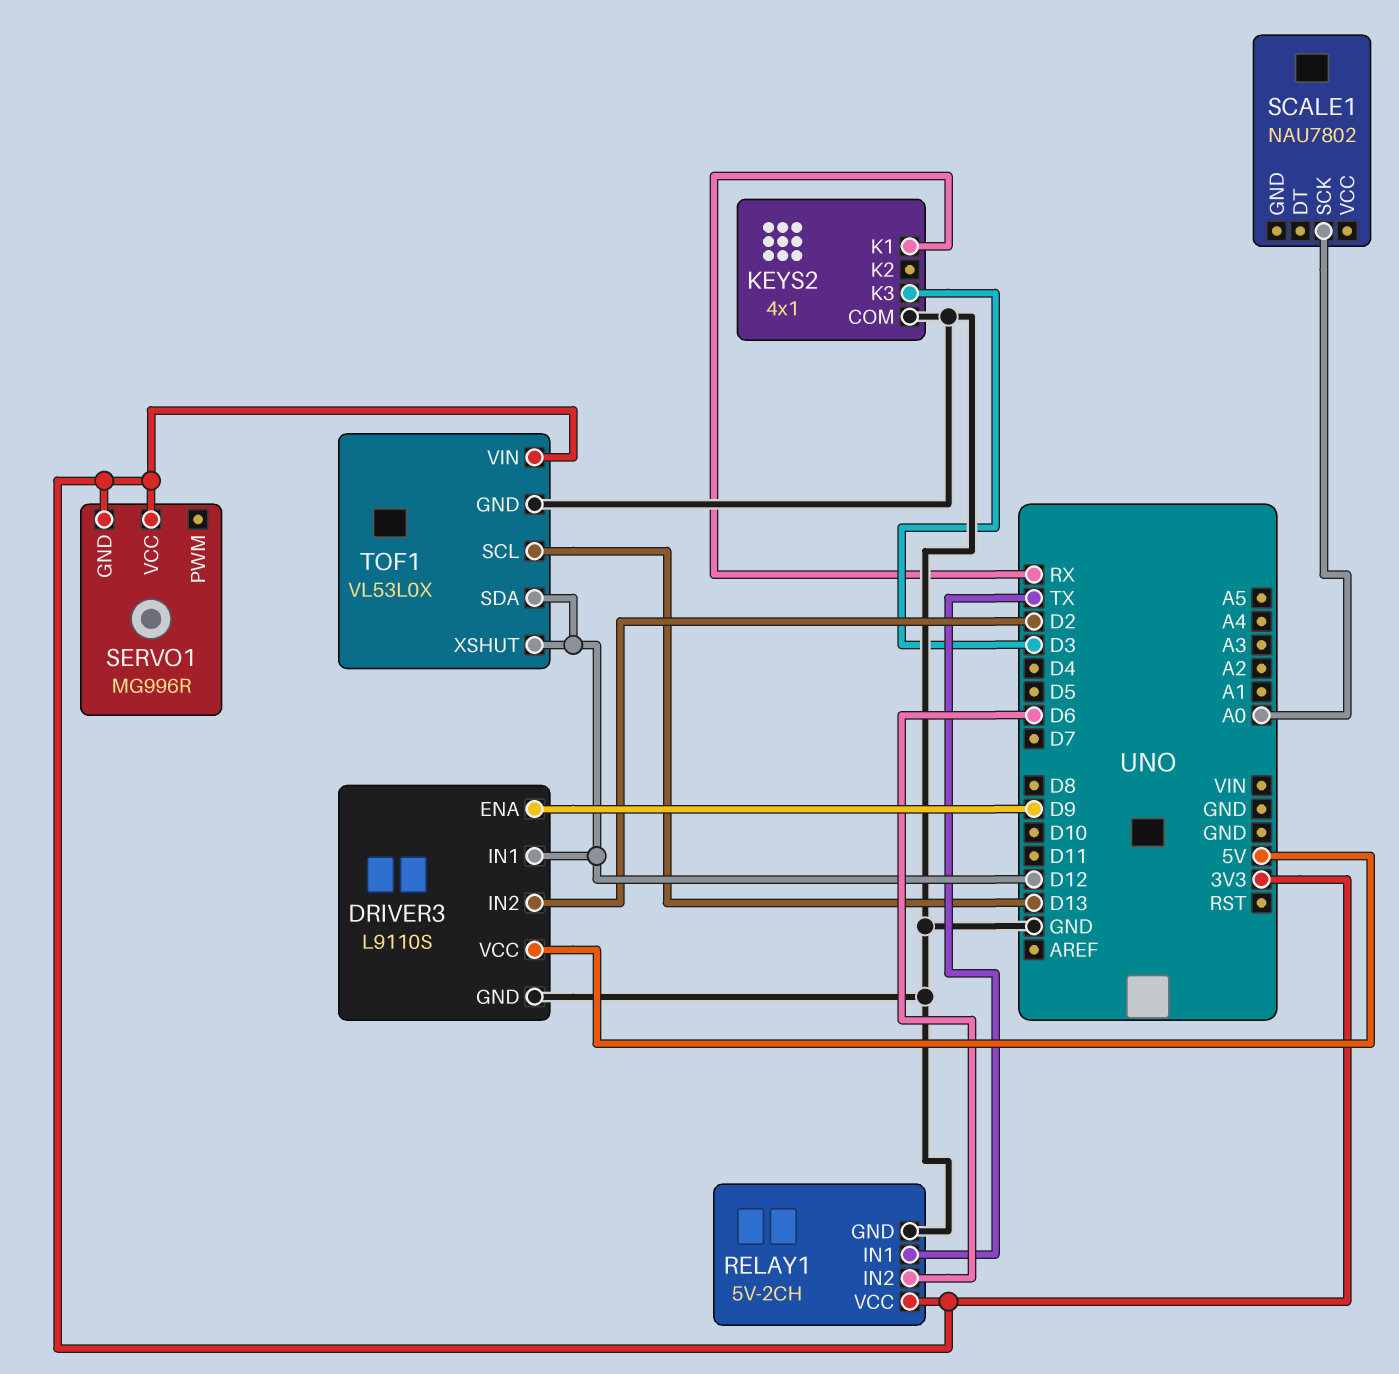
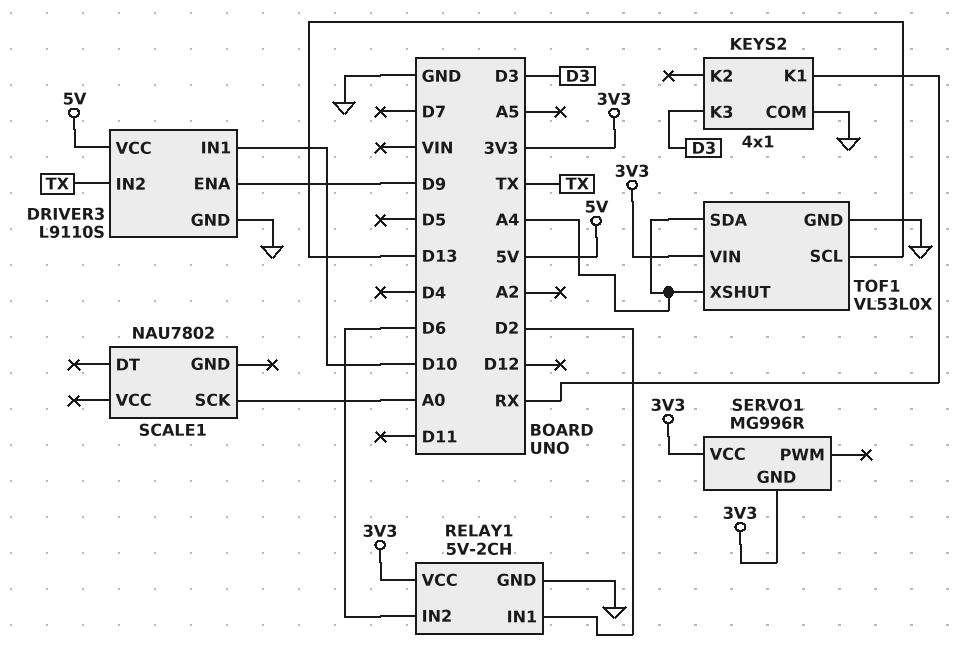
DRIVER3 pin IN1: D12 -> D10
DRIVER3 pin IN2: D2 -> TX
RELAY1 pin IN1: TX -> D2
TOF1 pin SDA: D12 -> A4
TOF1 pin XSHUT: D12 -> A4

